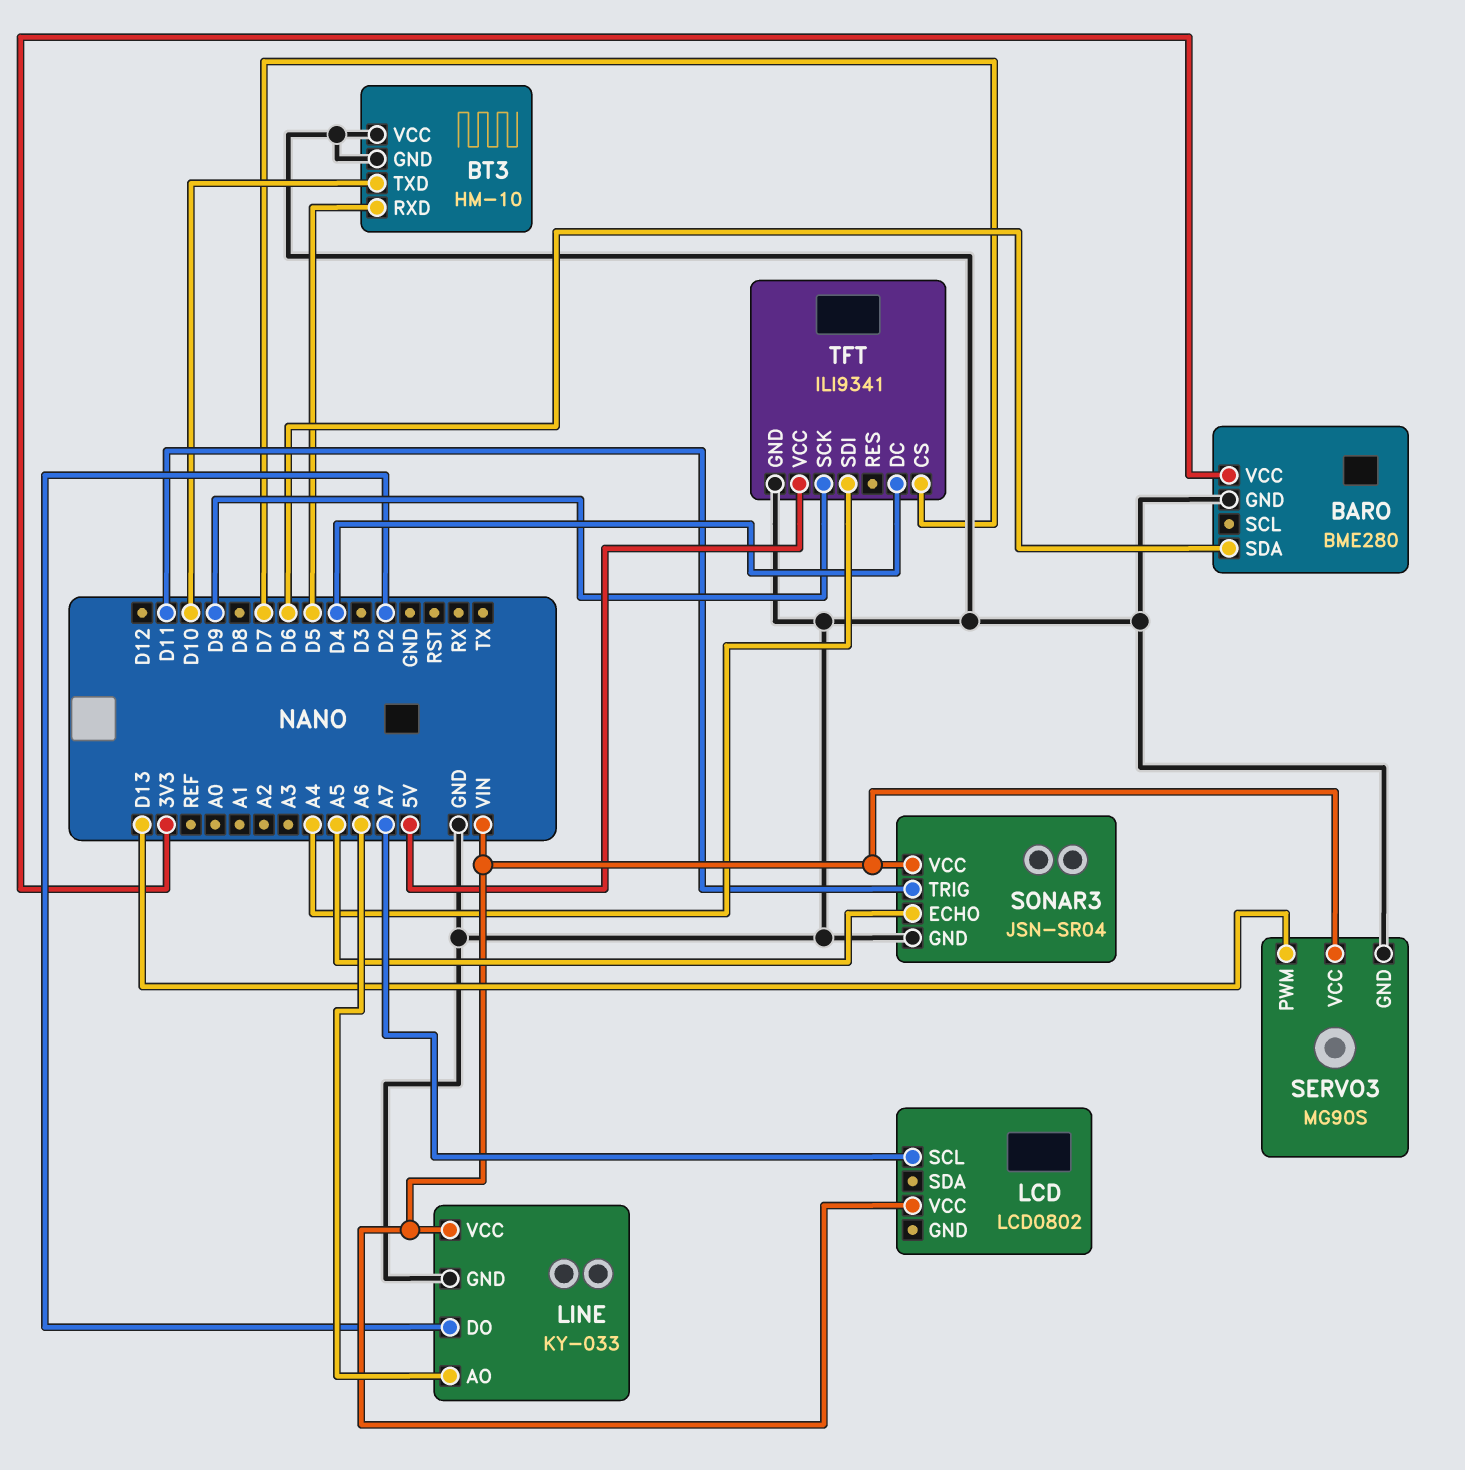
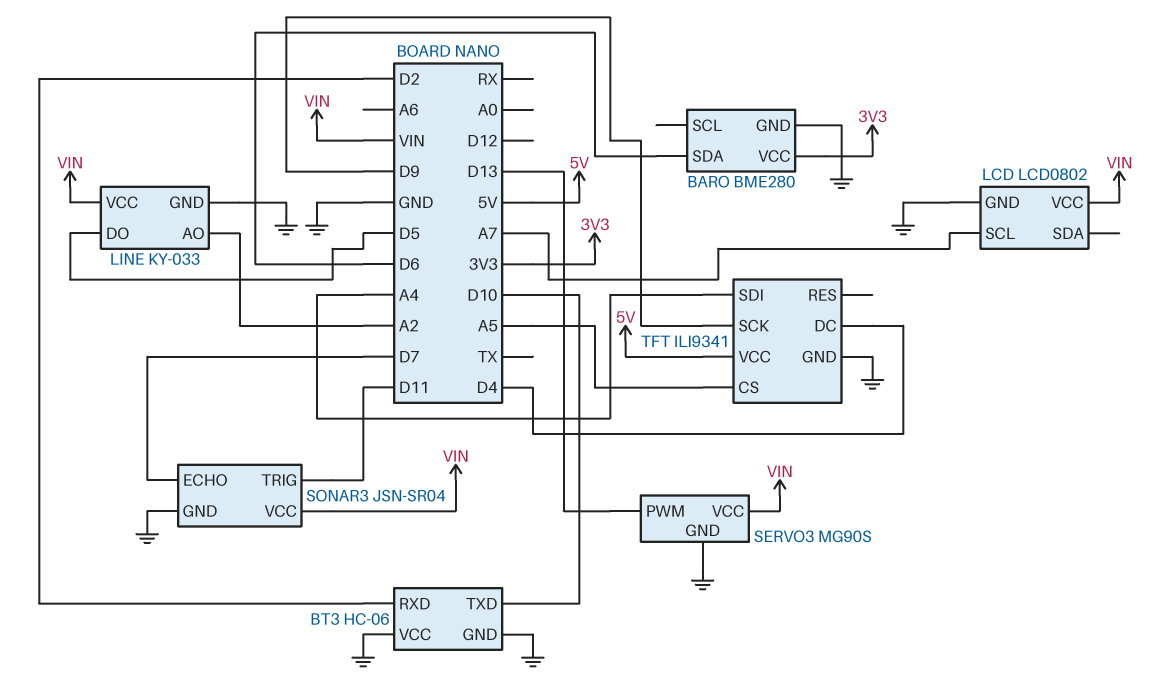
BT3: HM-10 -> HC-06
BT3 pin RXD: D5 -> D2
LCD pin GND: none -> GND
LINE pin AO: A6 -> A2
LINE pin DO: D2 -> D5
SONAR3 pin ECHO: A5 -> D7
TFT pin CS: D7 -> A5

